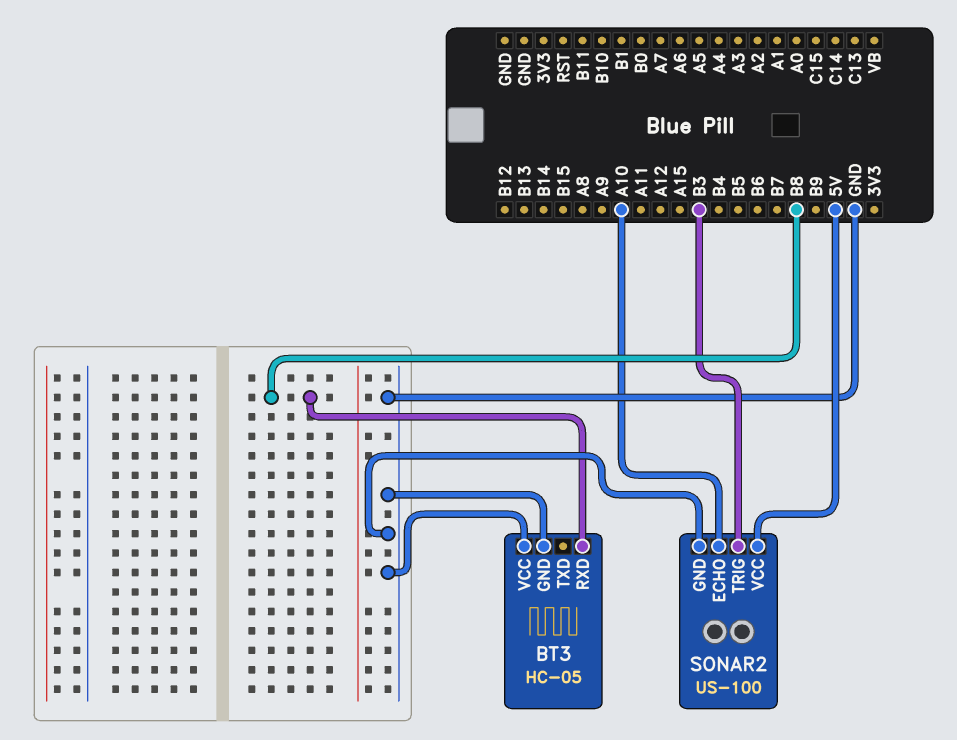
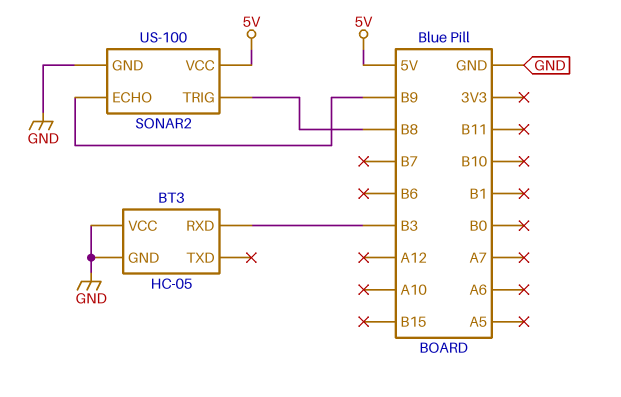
BT3 pin RXD: B8 -> B3
SONAR2 pin ECHO: A10 -> B9
SONAR2 pin TRIG: B3 -> B8

